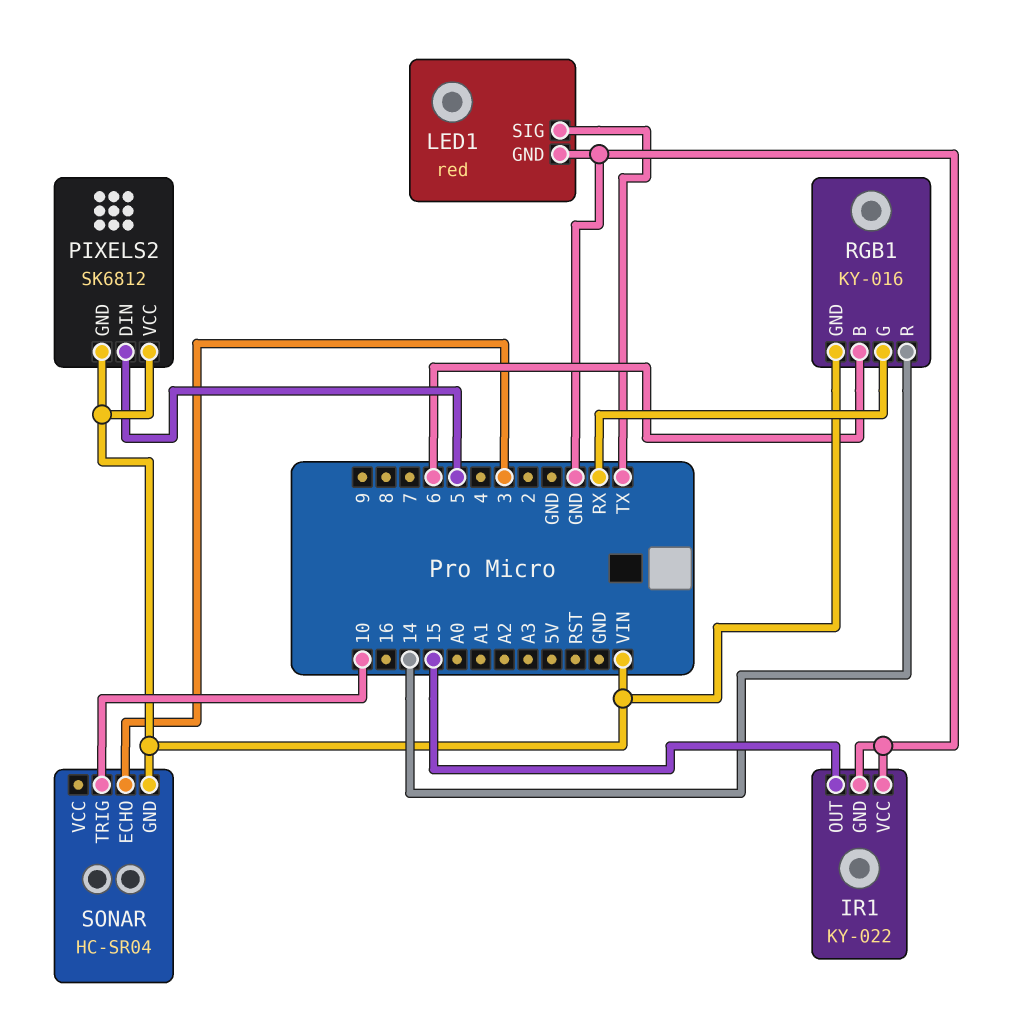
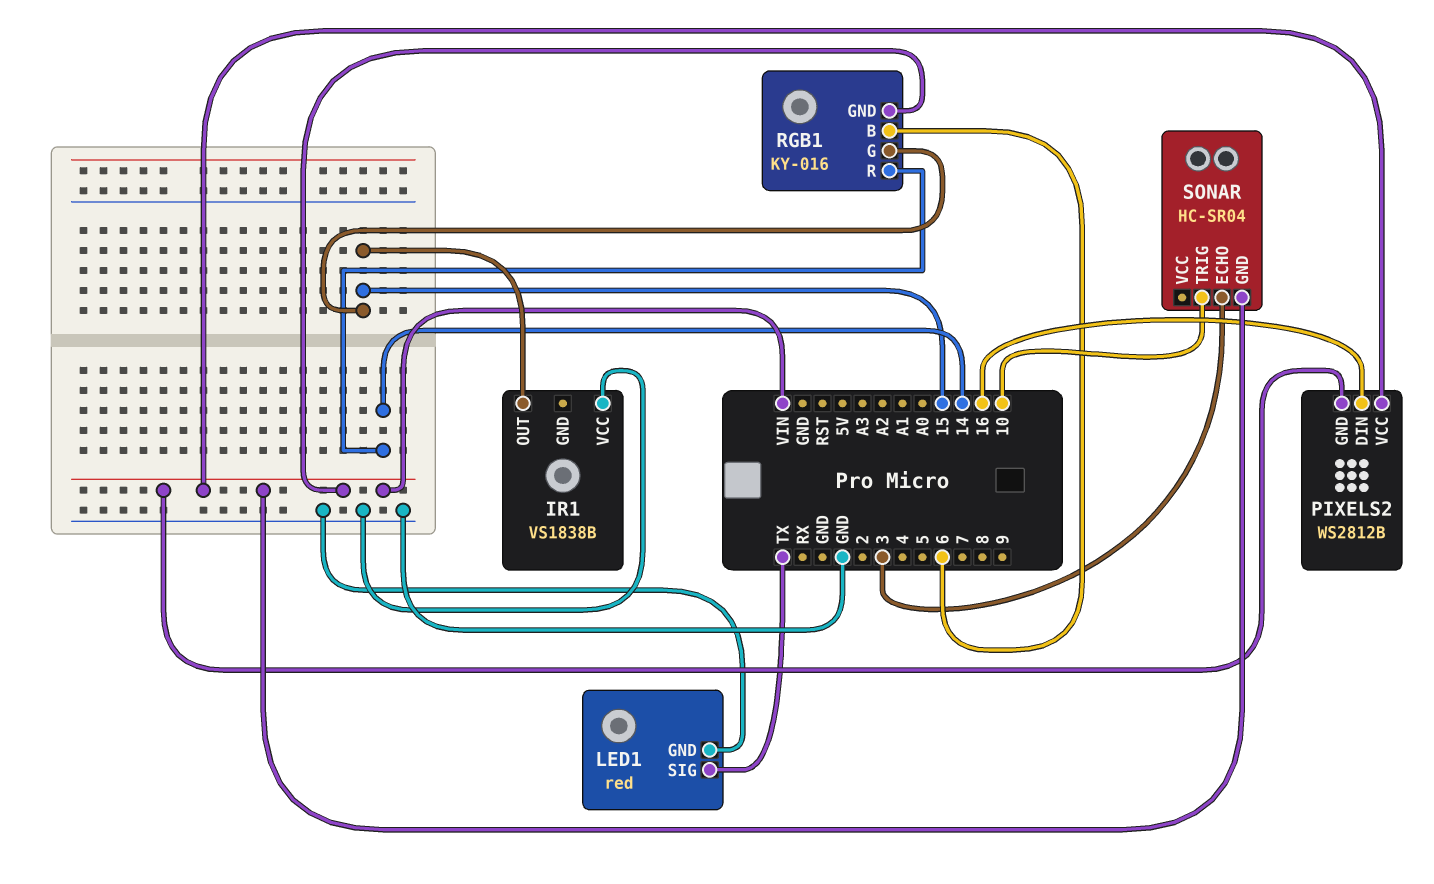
IR1: KY-022 -> VS1838B
IR1 pin GND: GND -> none
PIXELS2: SK6812 -> WS2812B
PIXELS2 pin DIN: 5 -> 16
RGB1 pin G: RX -> 15

